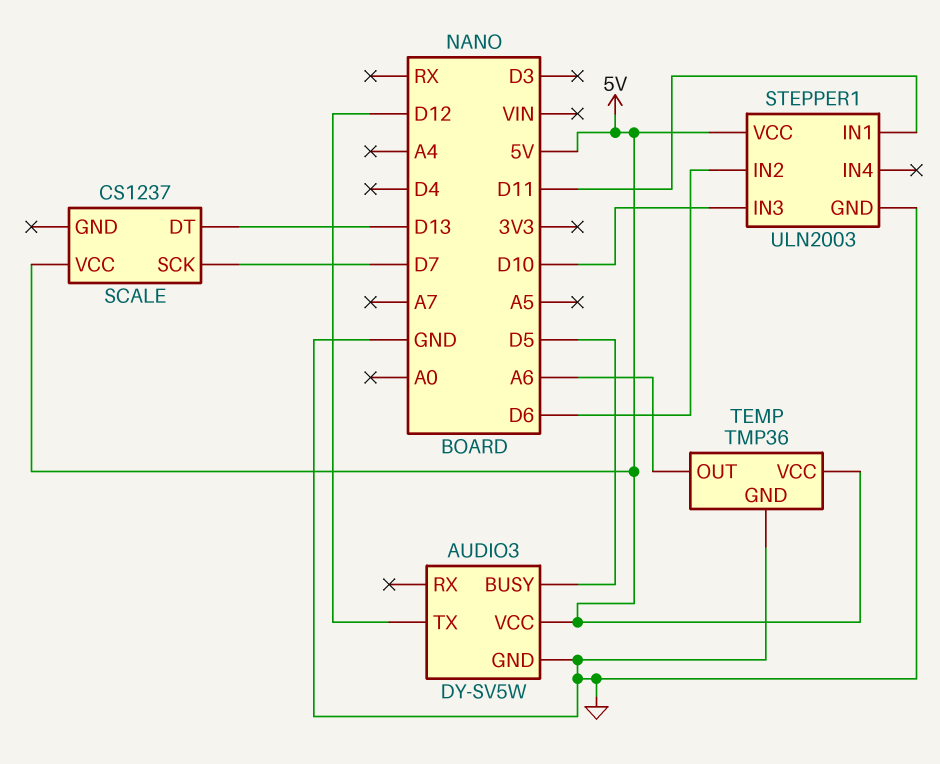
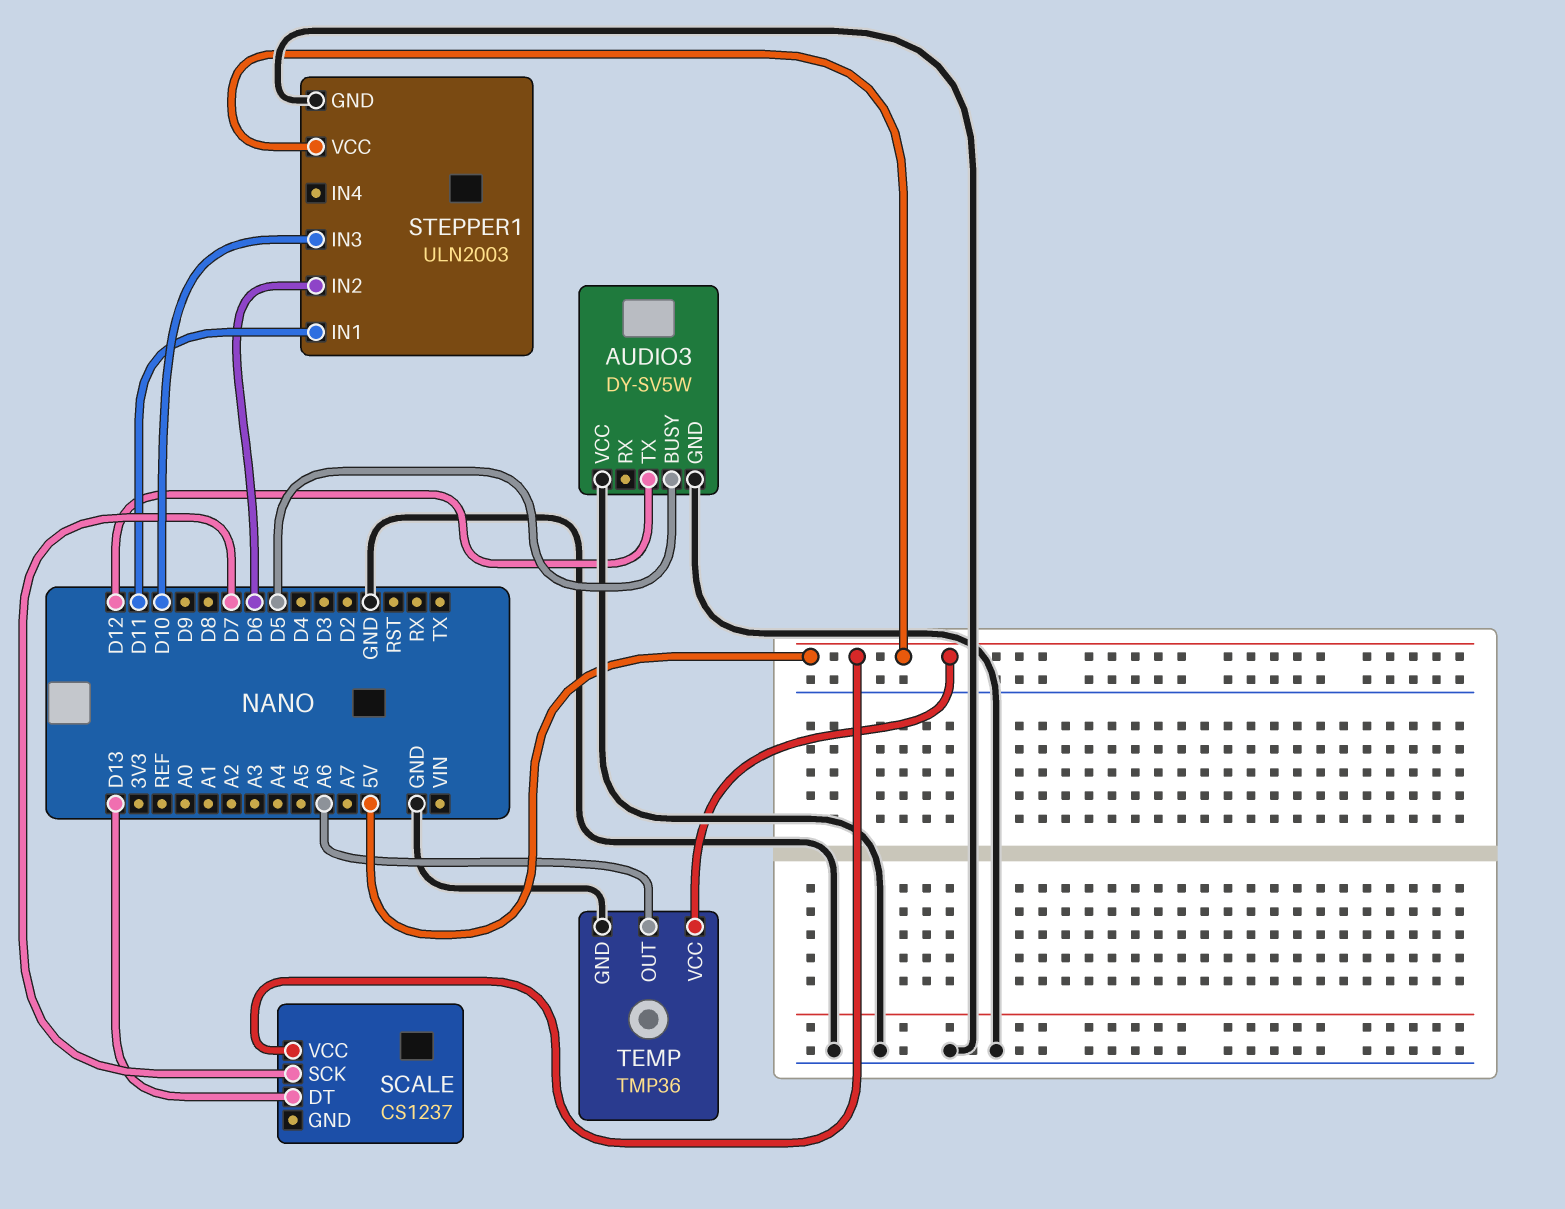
AUDIO3 pin VCC: 5V -> GND

